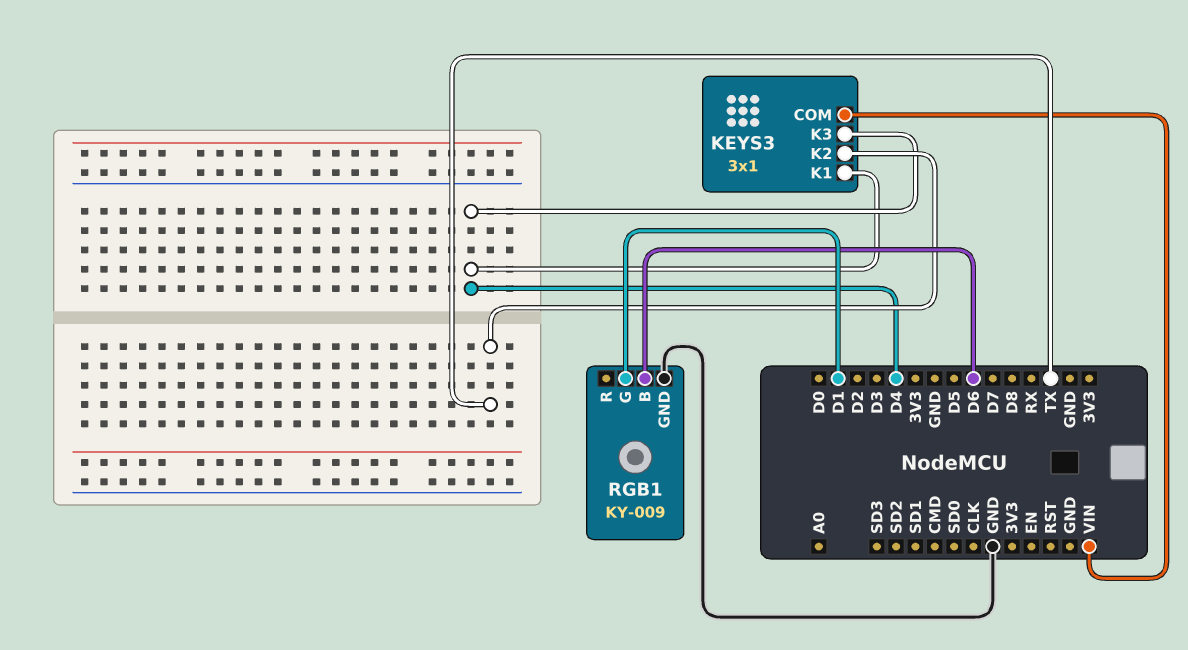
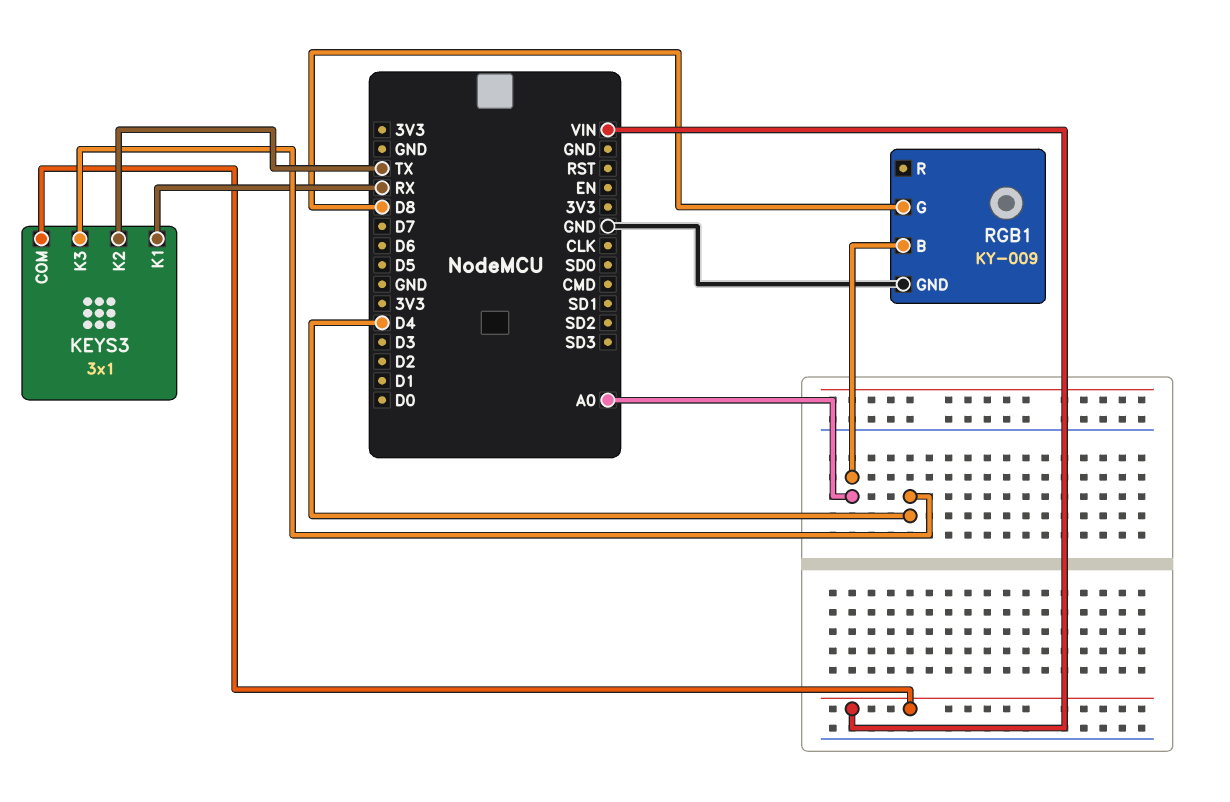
KEYS3 pin K1: D4 -> RX
RGB1 pin B: D6 -> A0
RGB1 pin G: D1 -> D8

